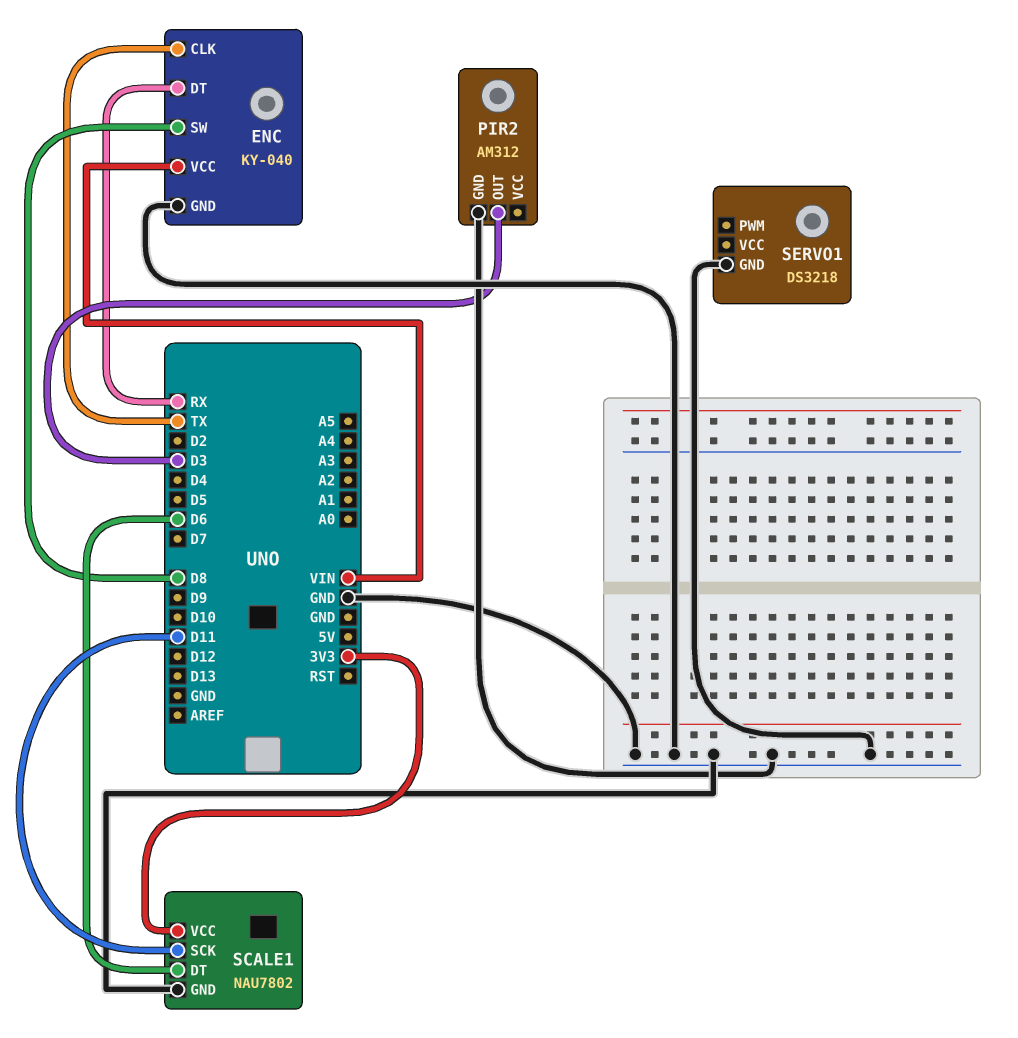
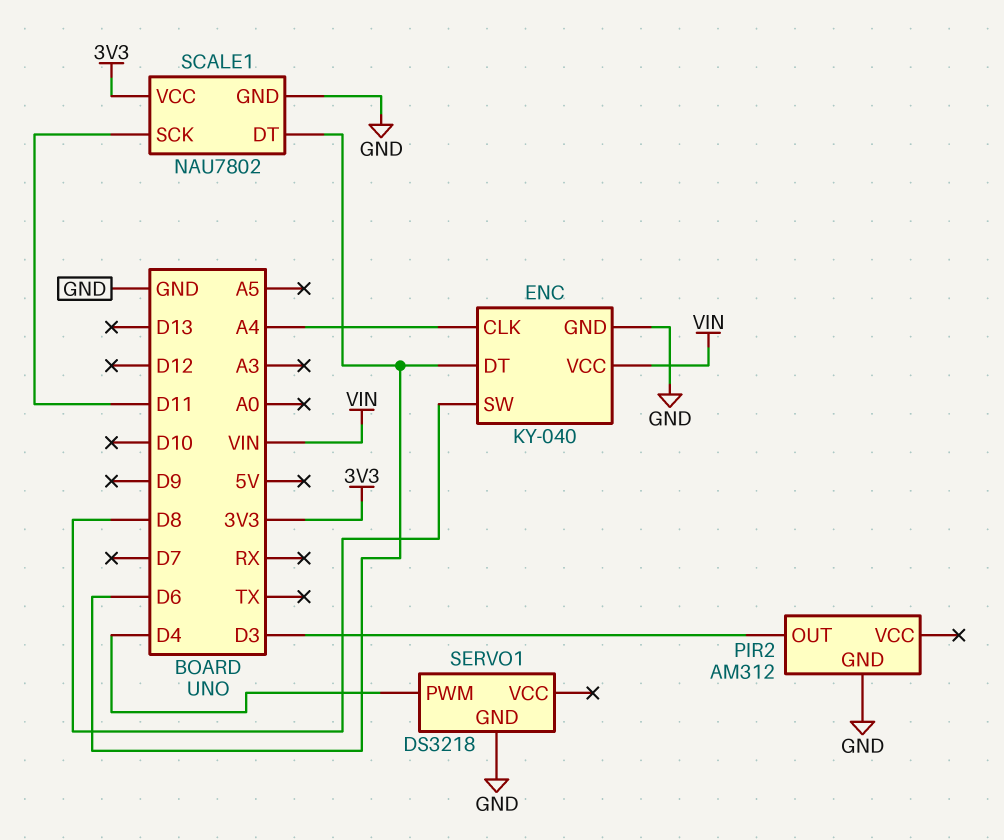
ENC pin CLK: TX -> A4
ENC pin DT: RX -> D6
SERVO1 pin PWM: none -> D4

